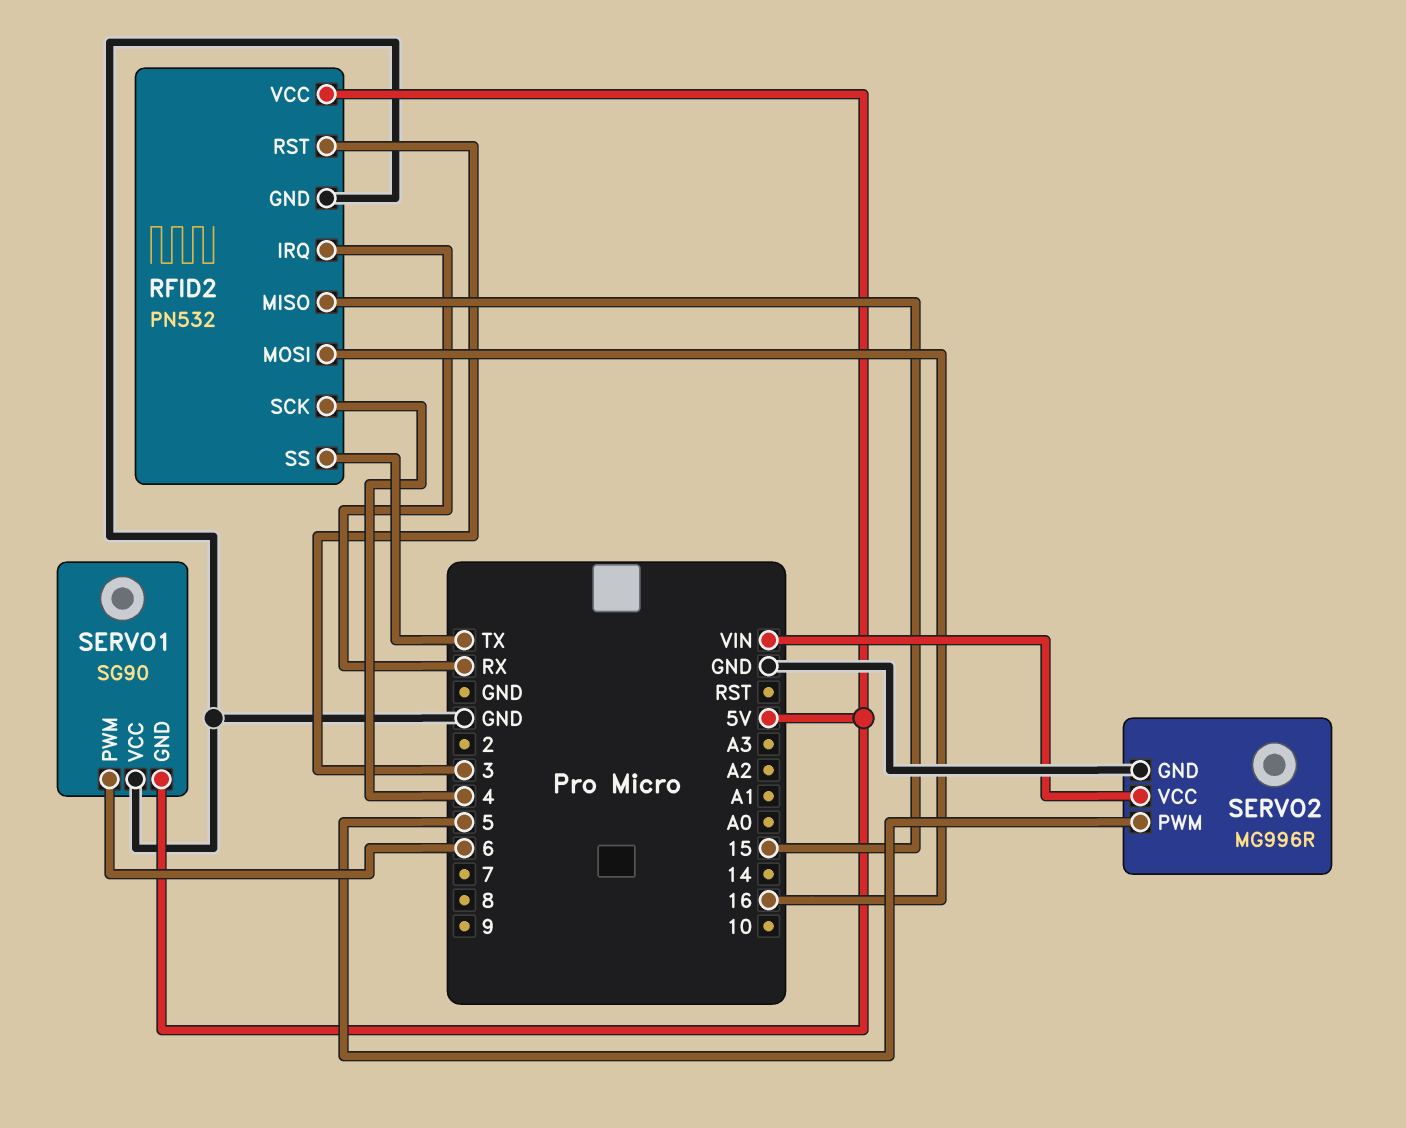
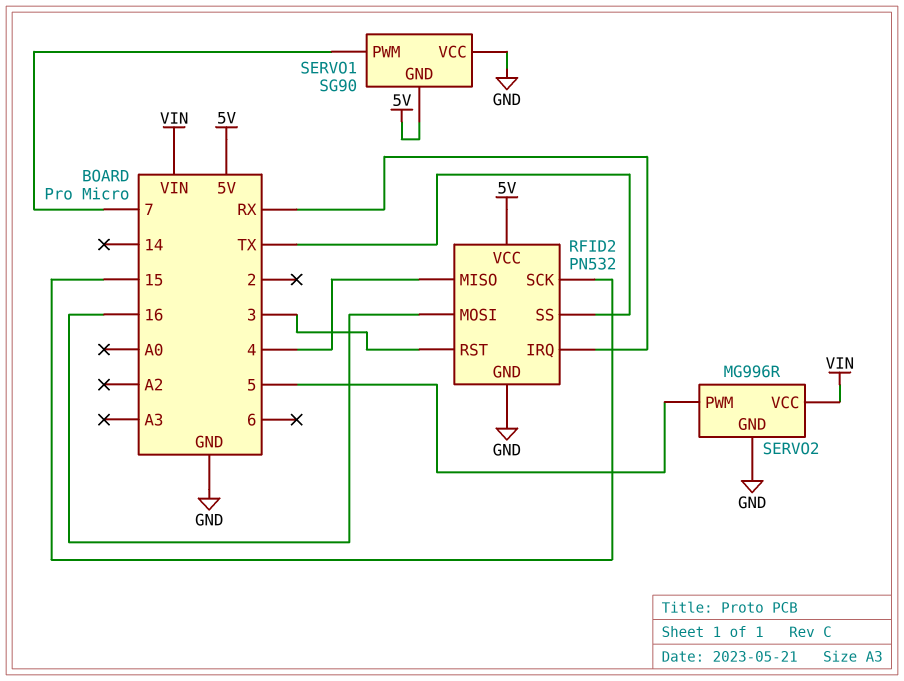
RFID2 pin MISO: 15 -> 4
RFID2 pin SCK: 4 -> 15
SERVO1 pin PWM: 6 -> 7

